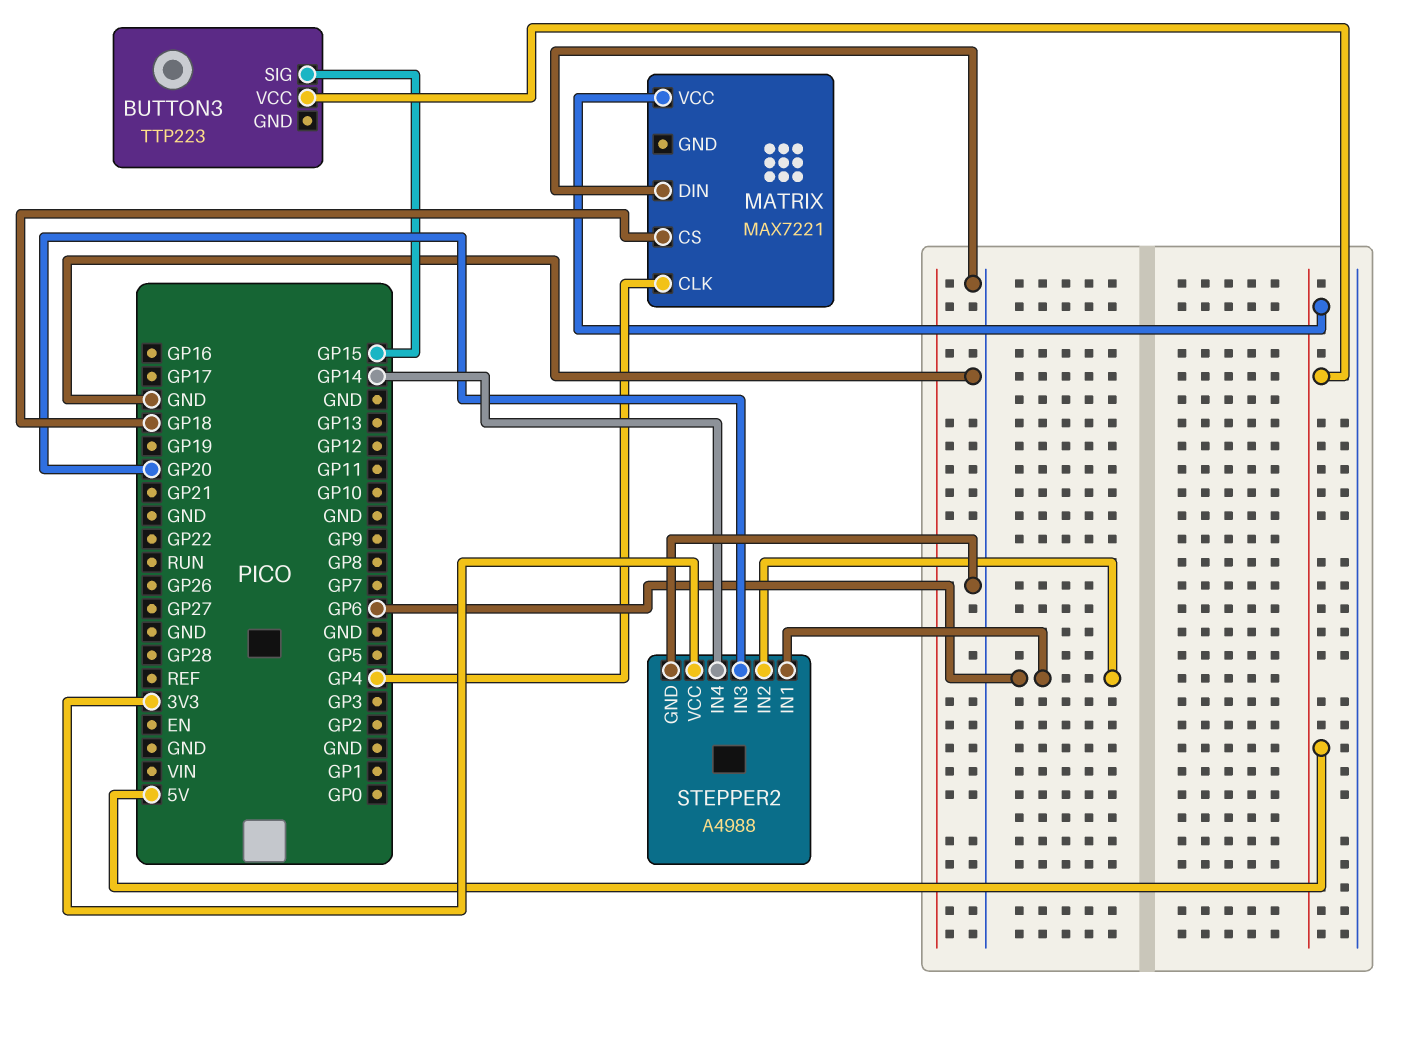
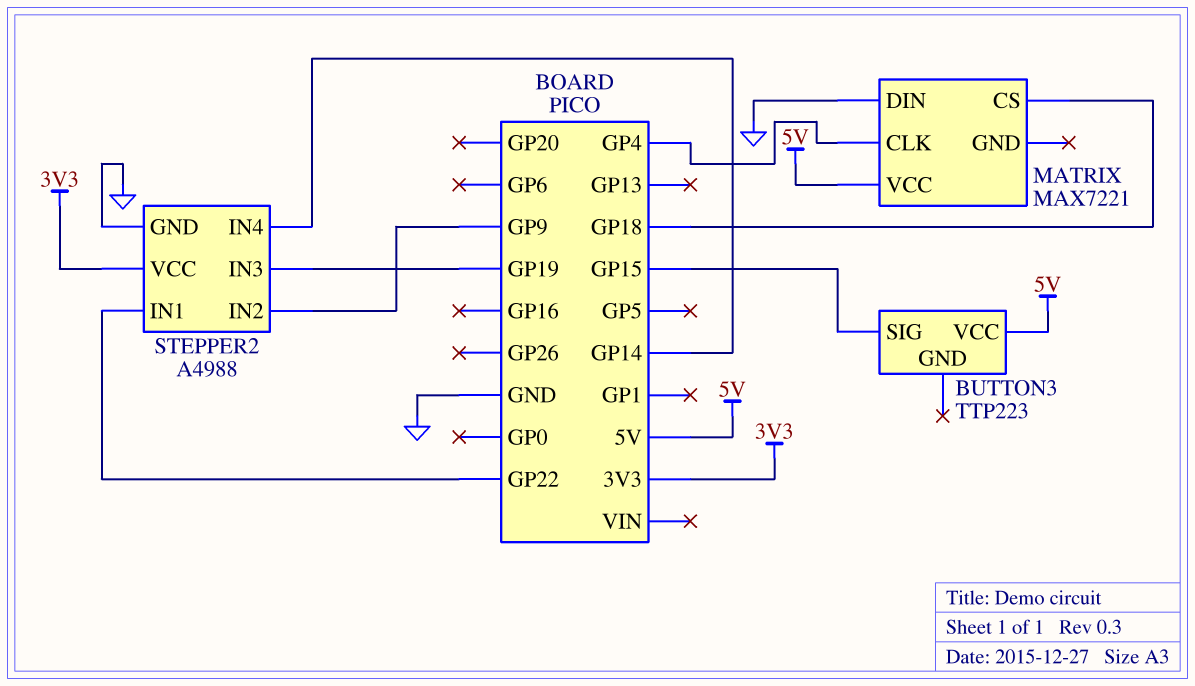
STEPPER2 pin IN1: GP6 -> GP22
STEPPER2 pin IN2: GP6 -> GP9
STEPPER2 pin IN3: GP20 -> GP19

